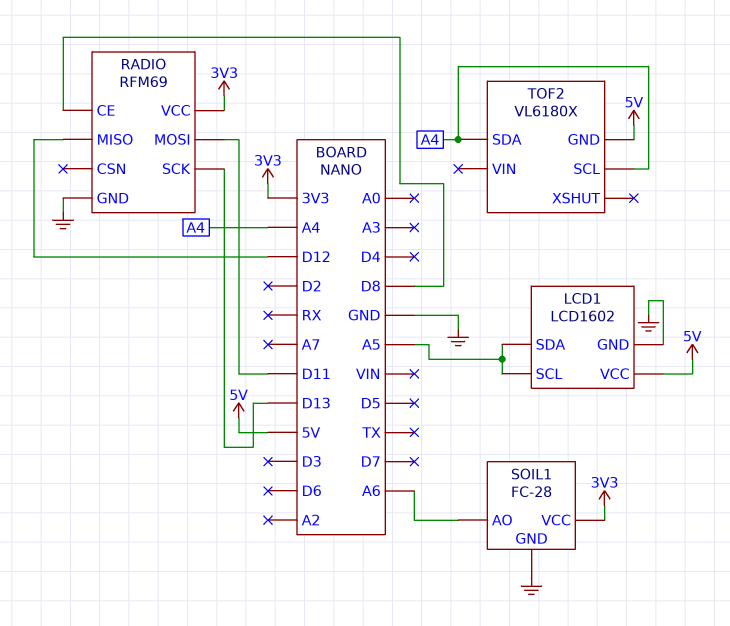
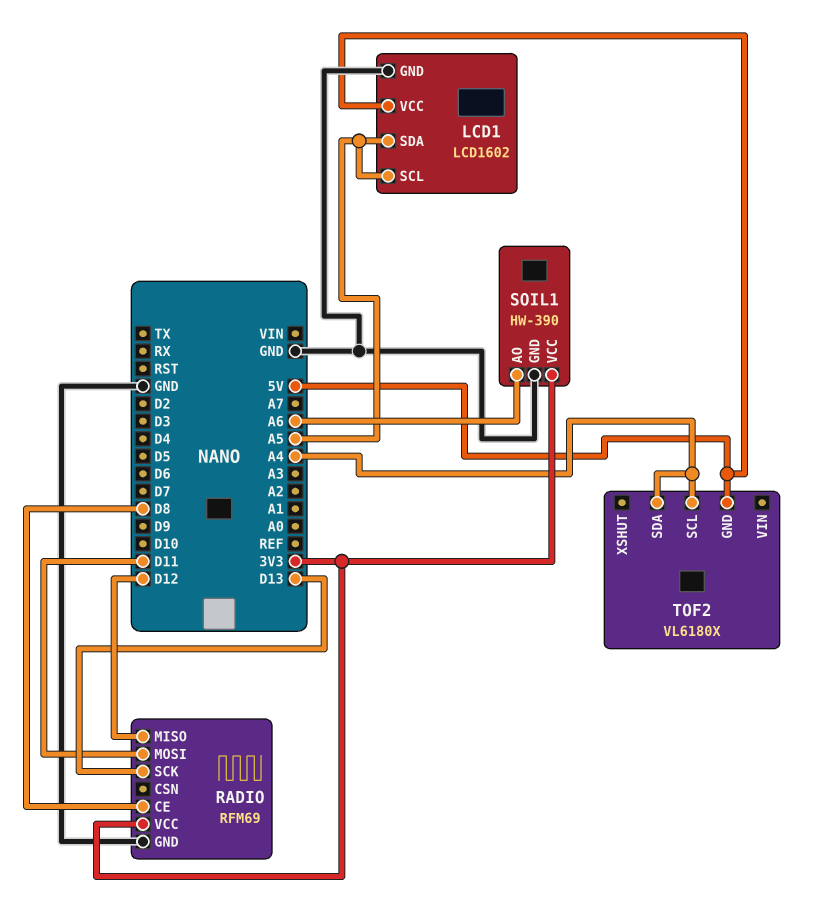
SOIL1: FC-28 -> HW-390

